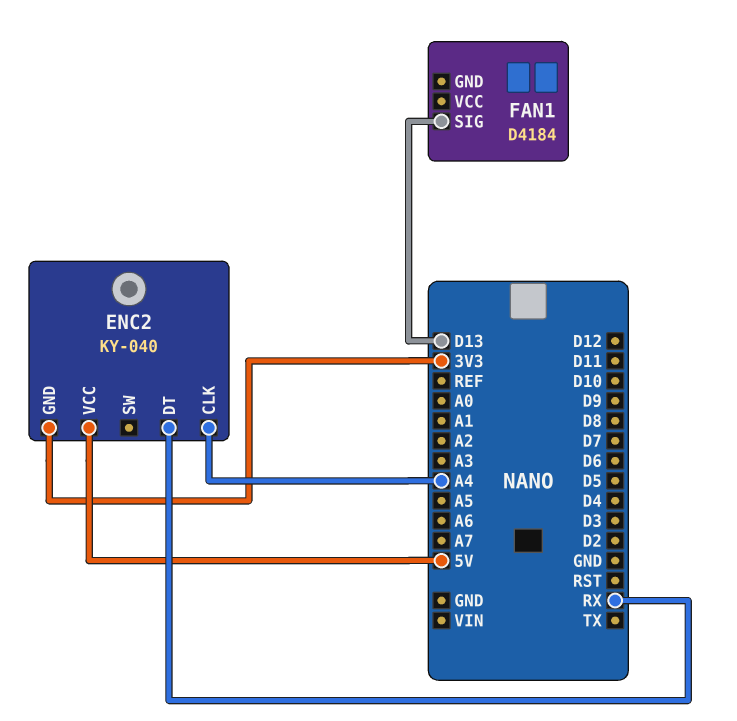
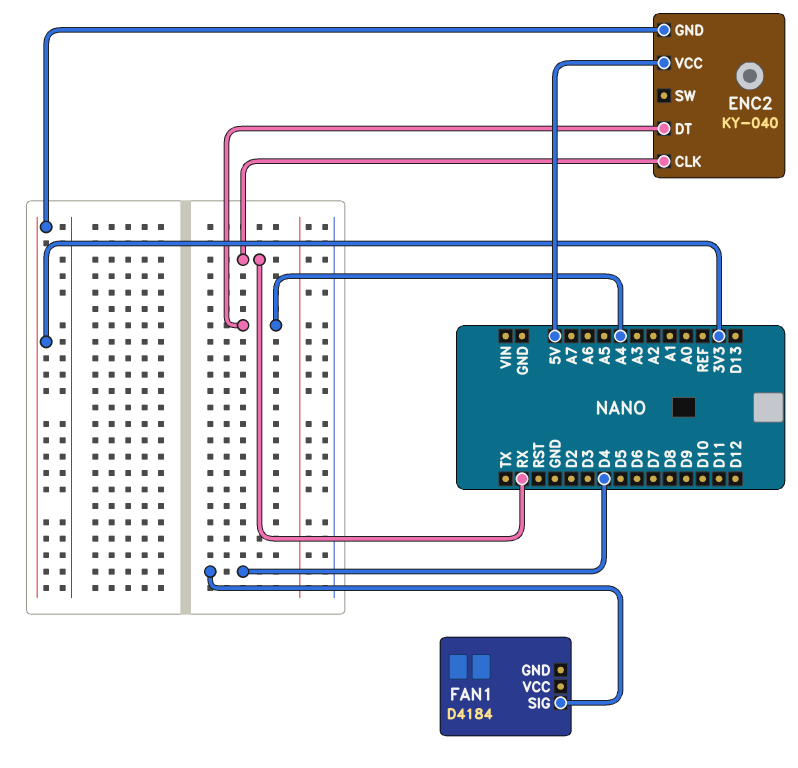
ENC2 pin CLK: A4 -> RX
ENC2 pin DT: RX -> A4
FAN1 pin SIG: D13 -> D4

